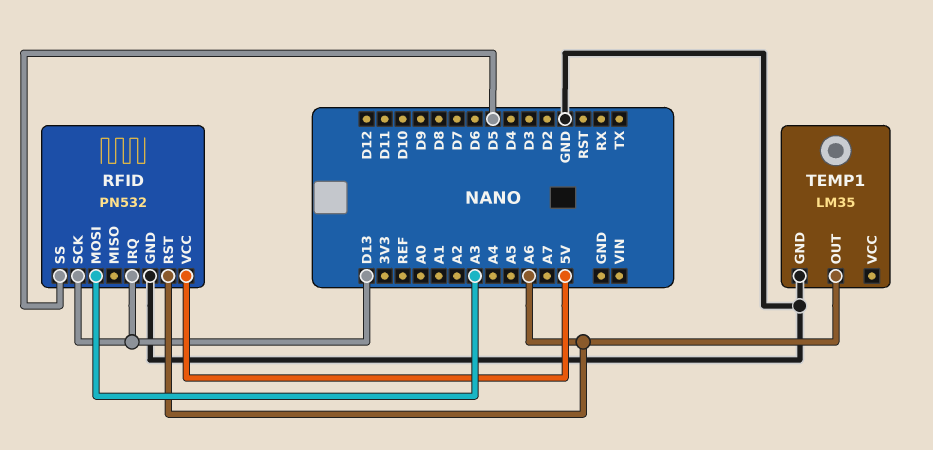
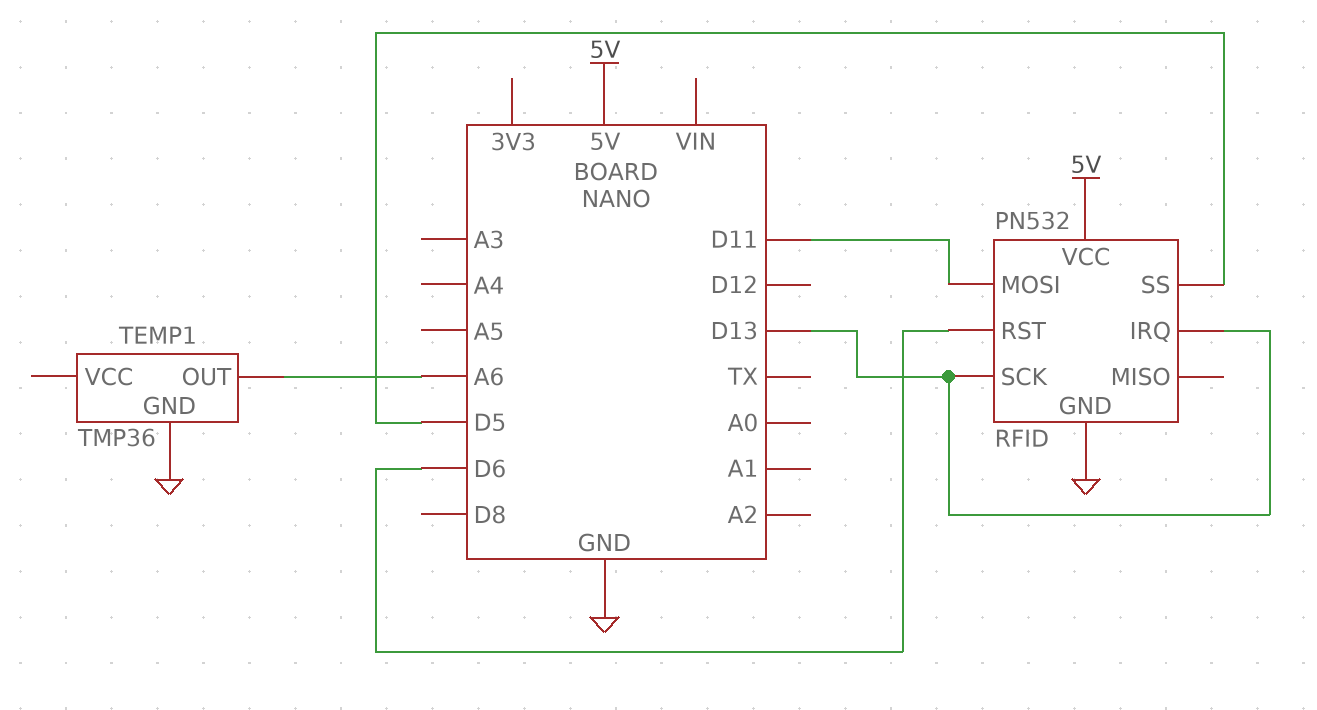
RFID pin MOSI: A3 -> D11
RFID pin RST: A6 -> D6
TEMP1: LM35 -> TMP36

